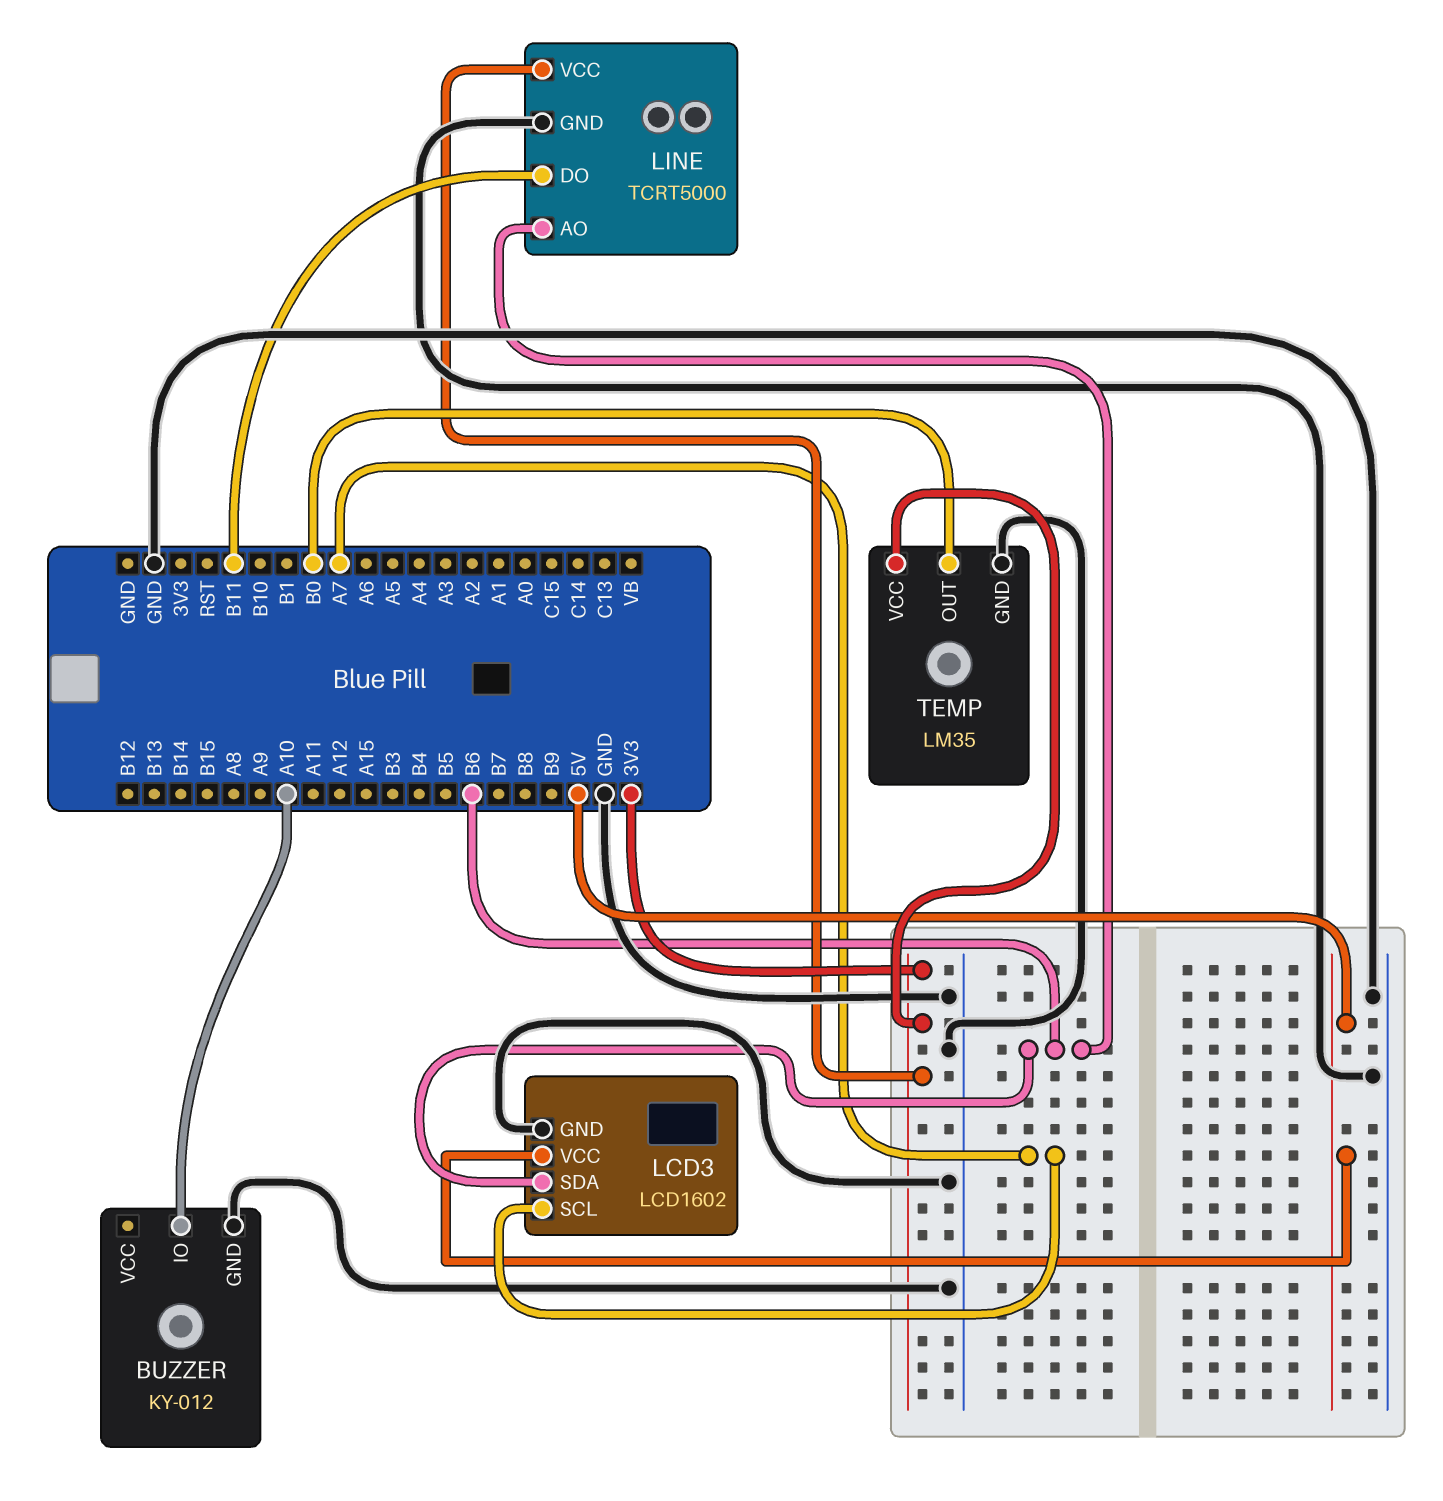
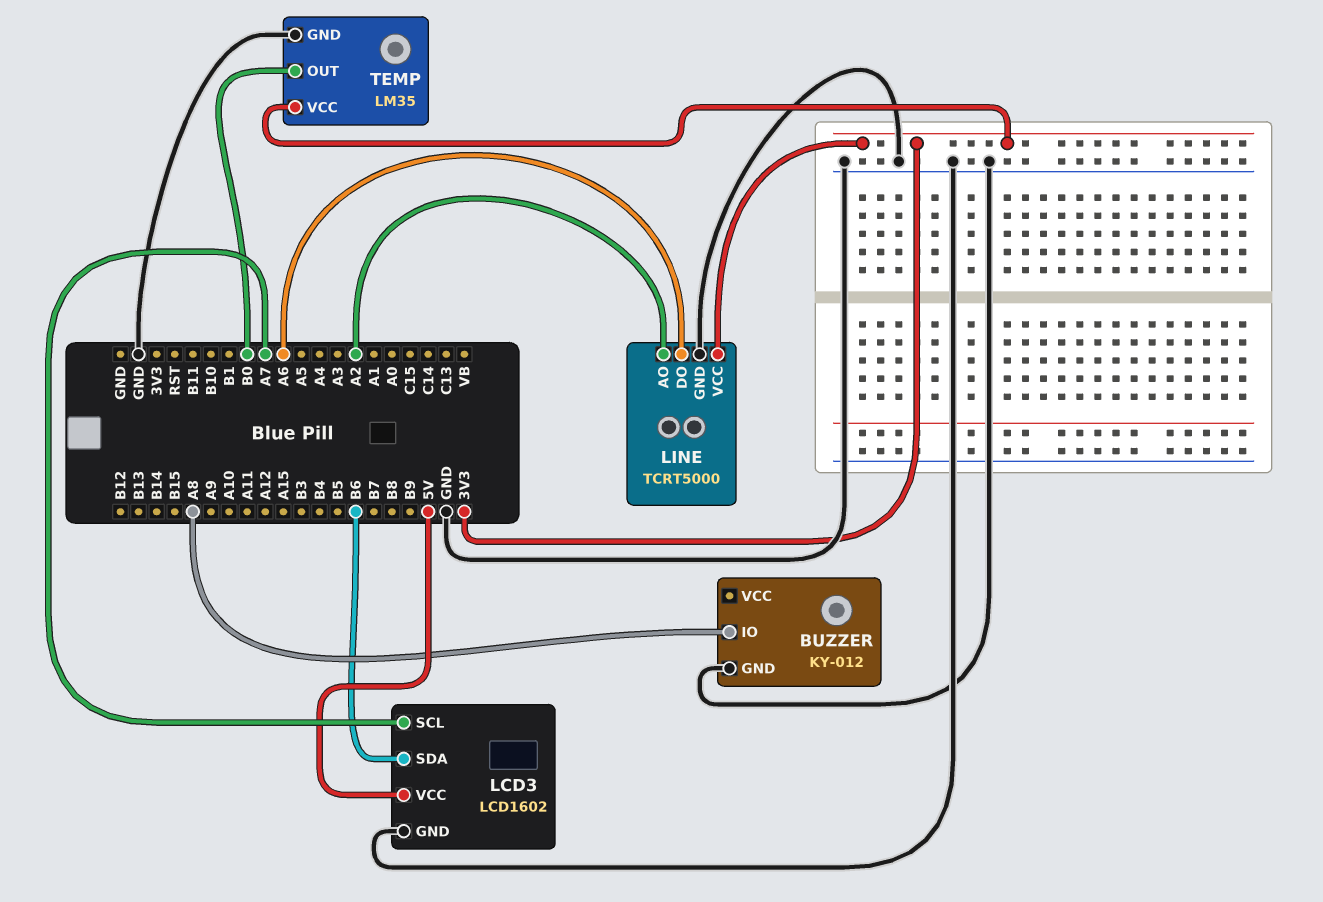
BUZZER pin IO: A10 -> A8
LINE pin AO: B6 -> A2
LINE pin DO: B11 -> A6

